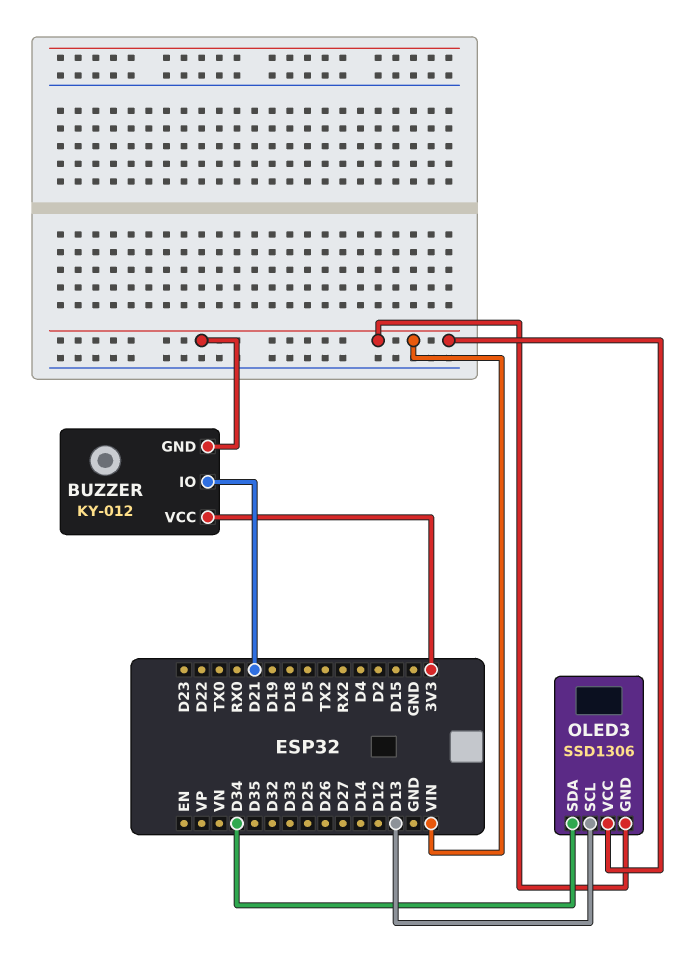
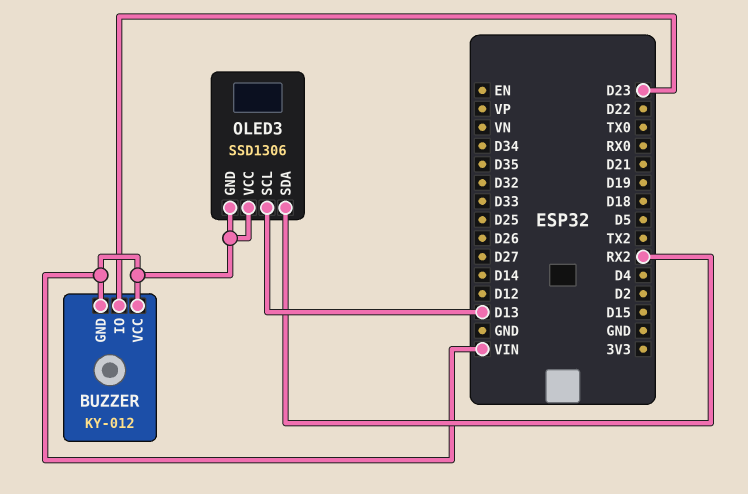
BUZZER pin IO: D21 -> D23
BUZZER pin VCC: 3V3 -> VIN
OLED3 pin SDA: D34 -> RX2

